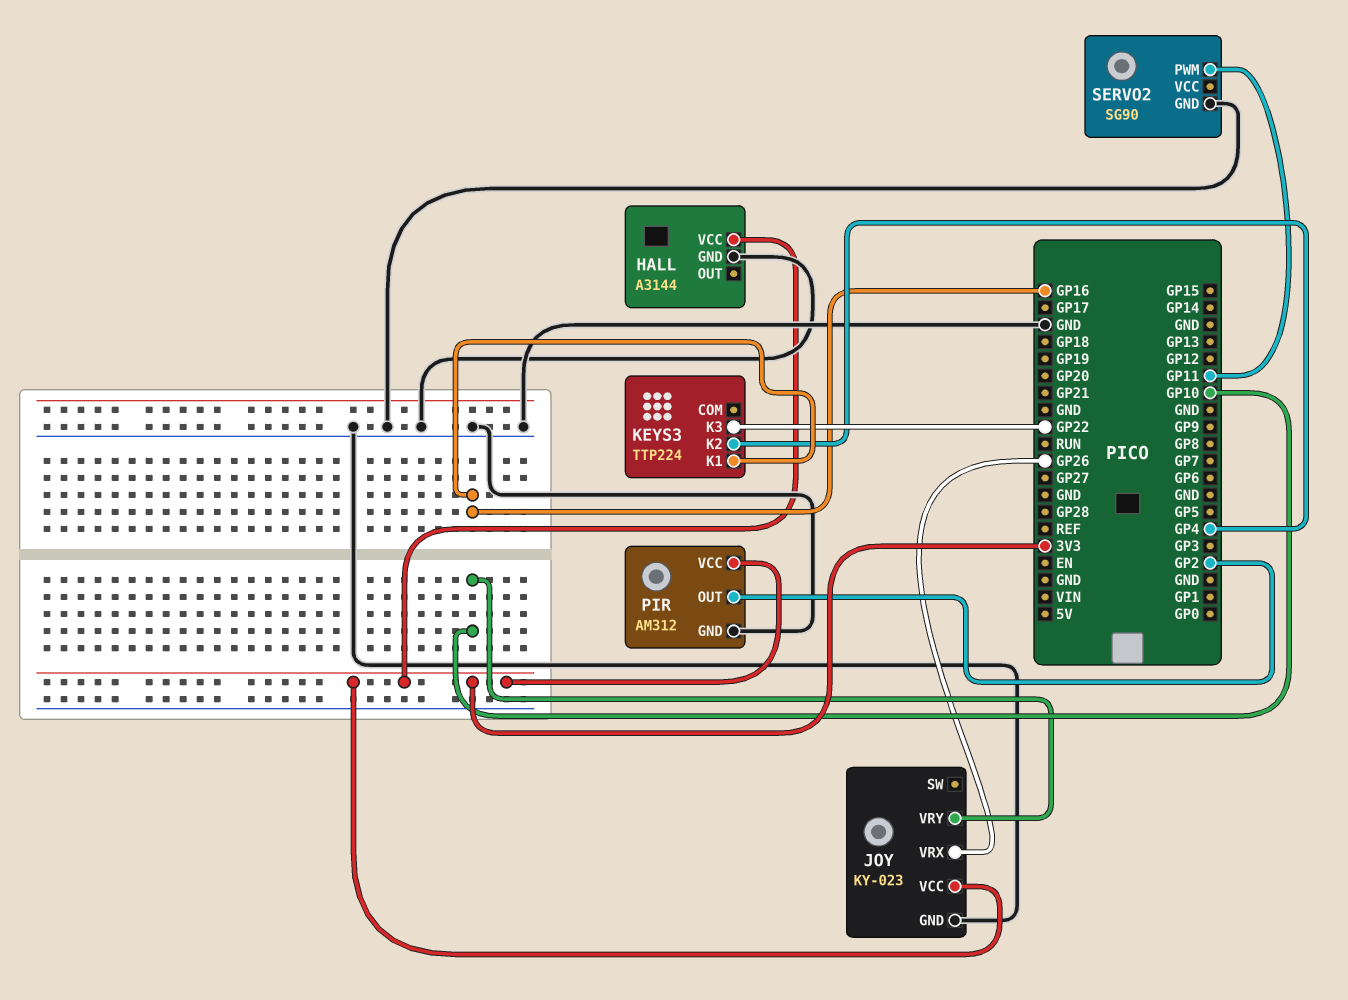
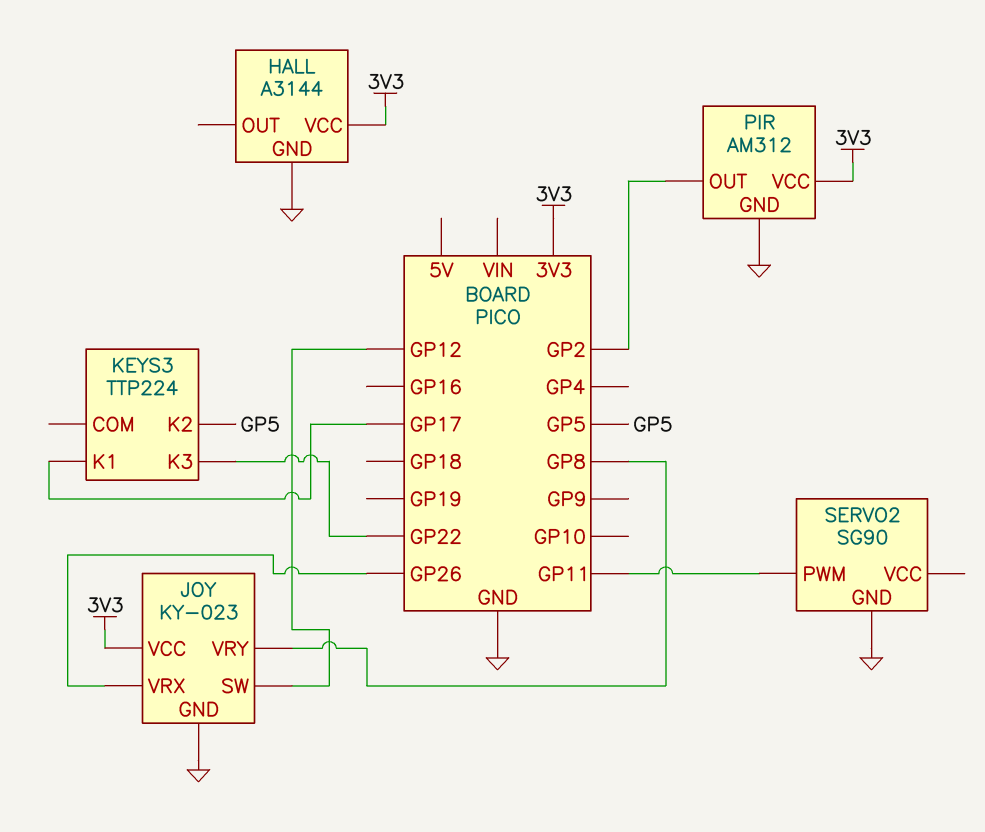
JOY pin SW: none -> GP12
JOY pin VRY: GP10 -> GP8
KEYS3 pin K1: GP16 -> GP17
KEYS3 pin K2: GP4 -> GP5

